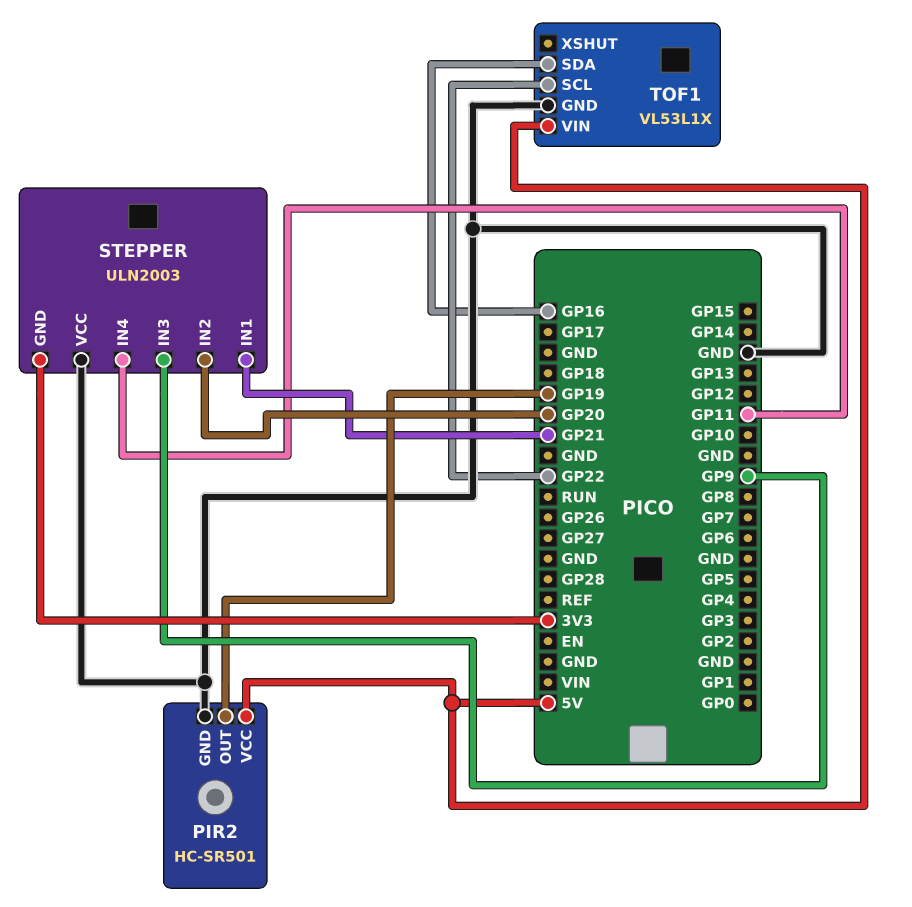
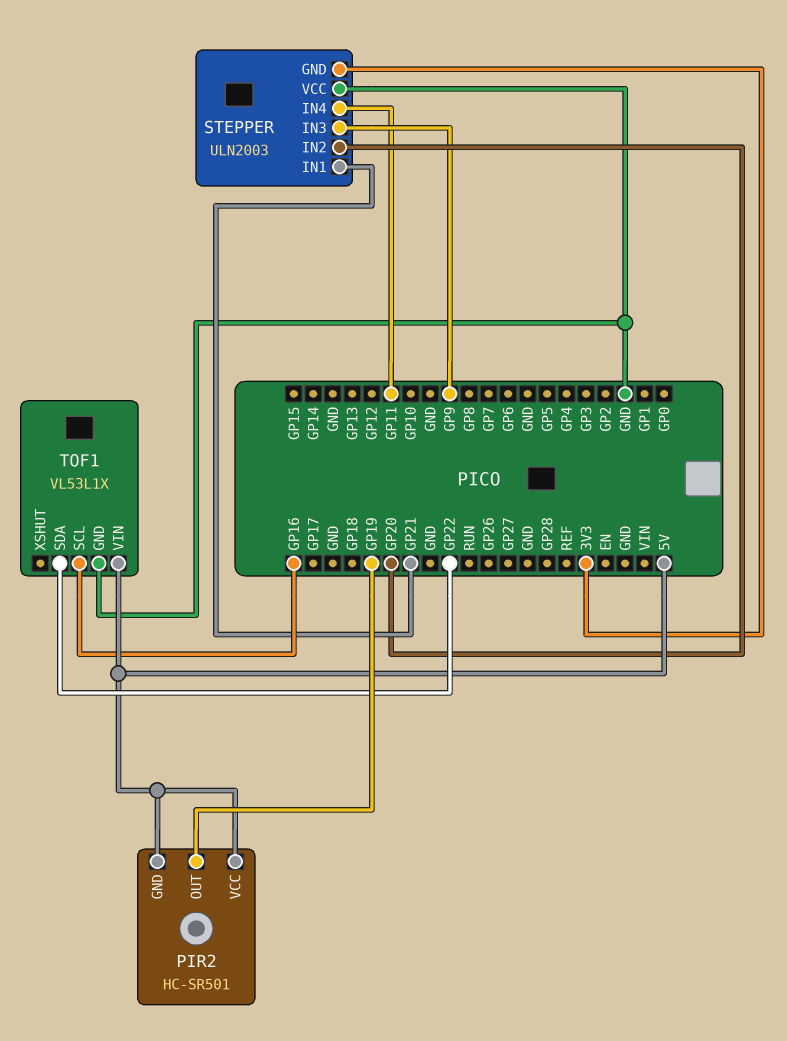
PIR2 pin GND: GND -> 5V
TOF1 pin SCL: GP22 -> GP16
TOF1 pin SDA: GP16 -> GP22

